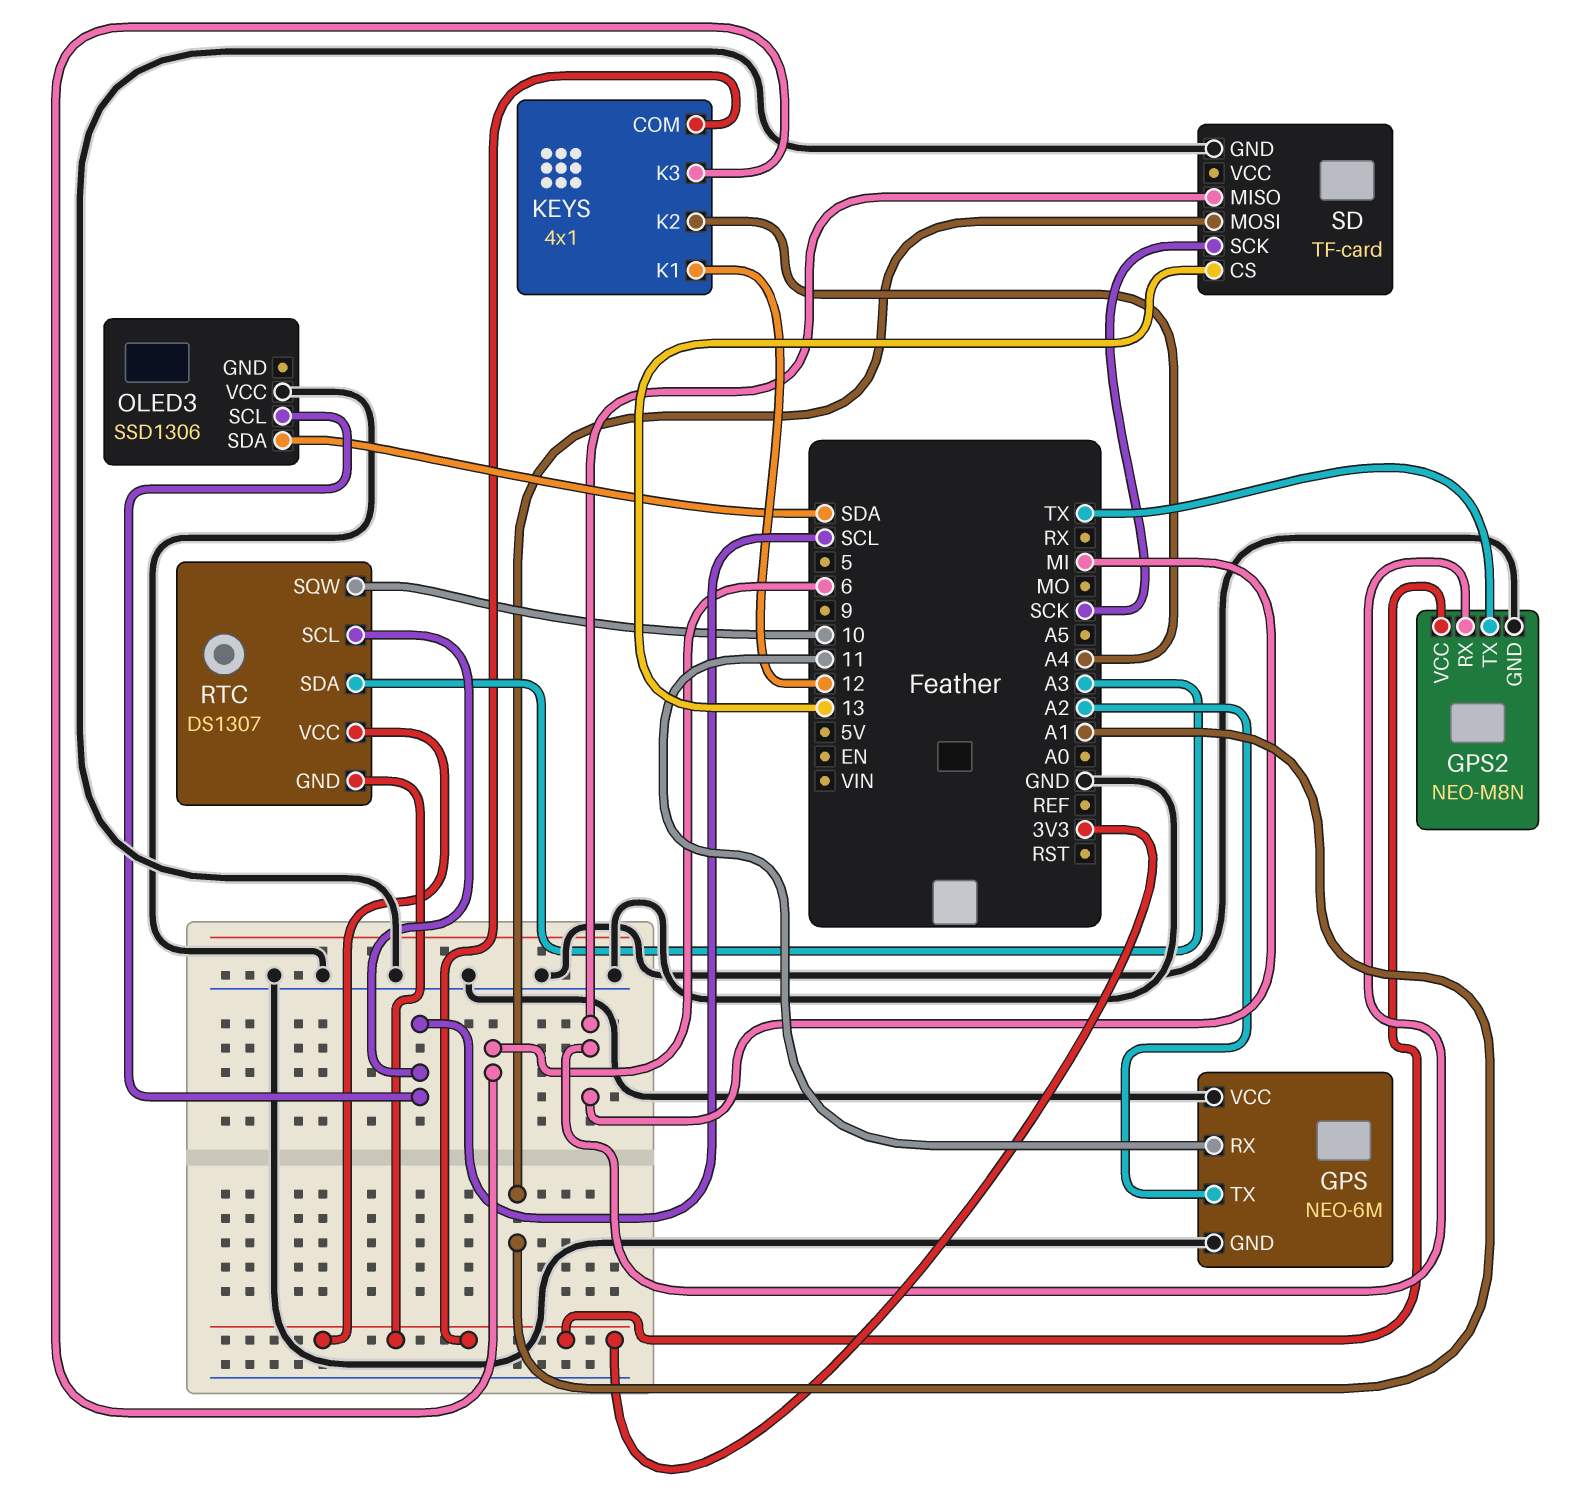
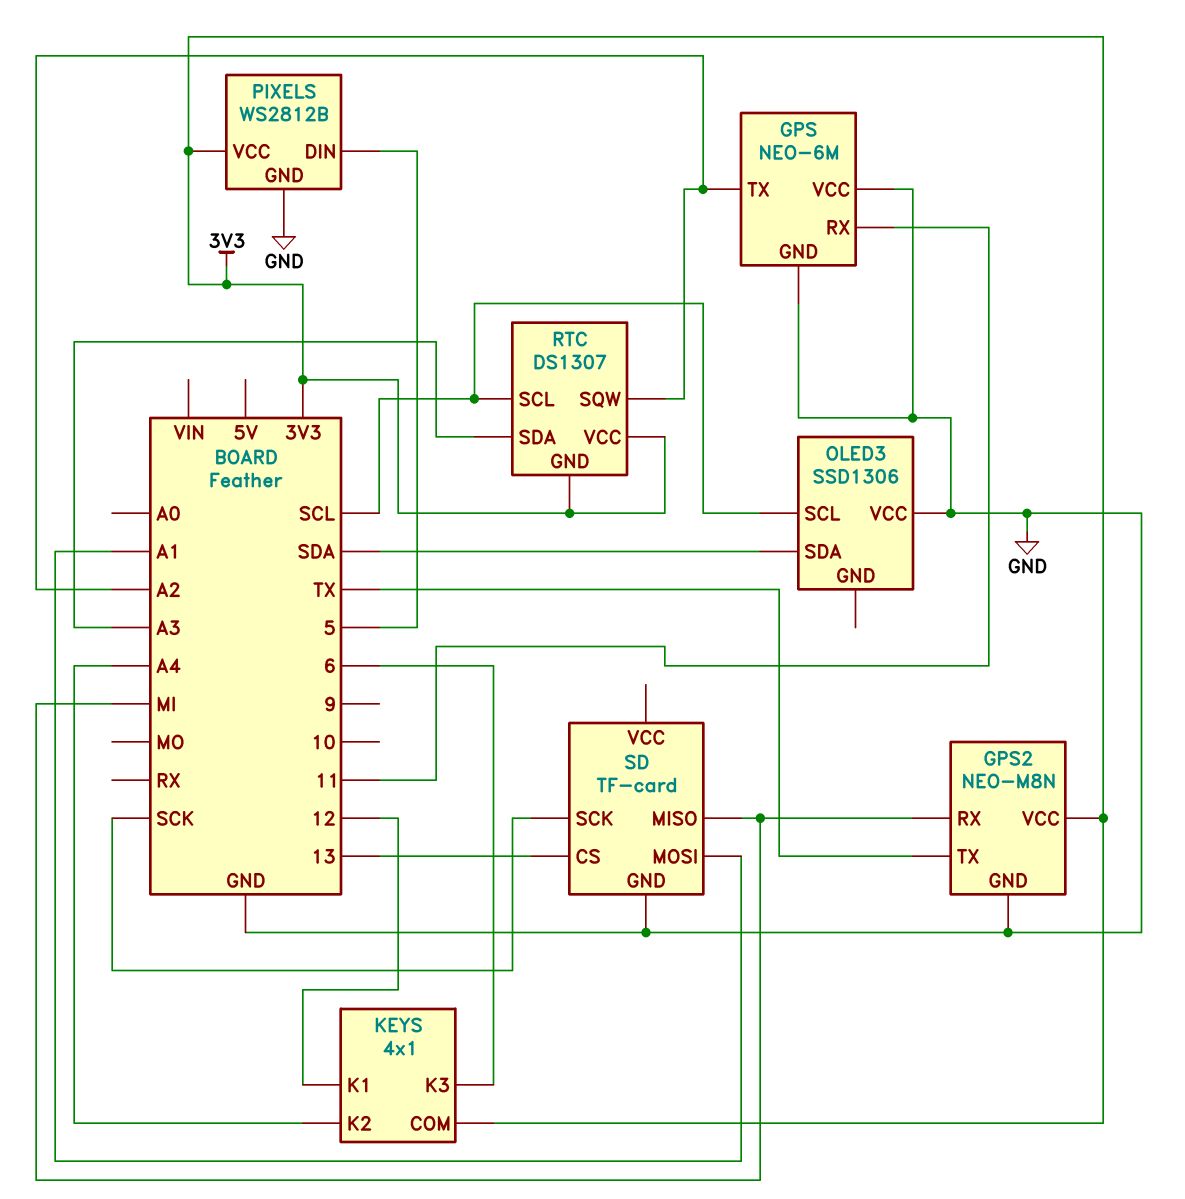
PIXELS: none -> WS2812B
PIXELS pin DIN: none -> 5
PIXELS pin GND: none -> GND
PIXELS pin VCC: none -> 3V3
RTC pin SQW: 10 -> A2

